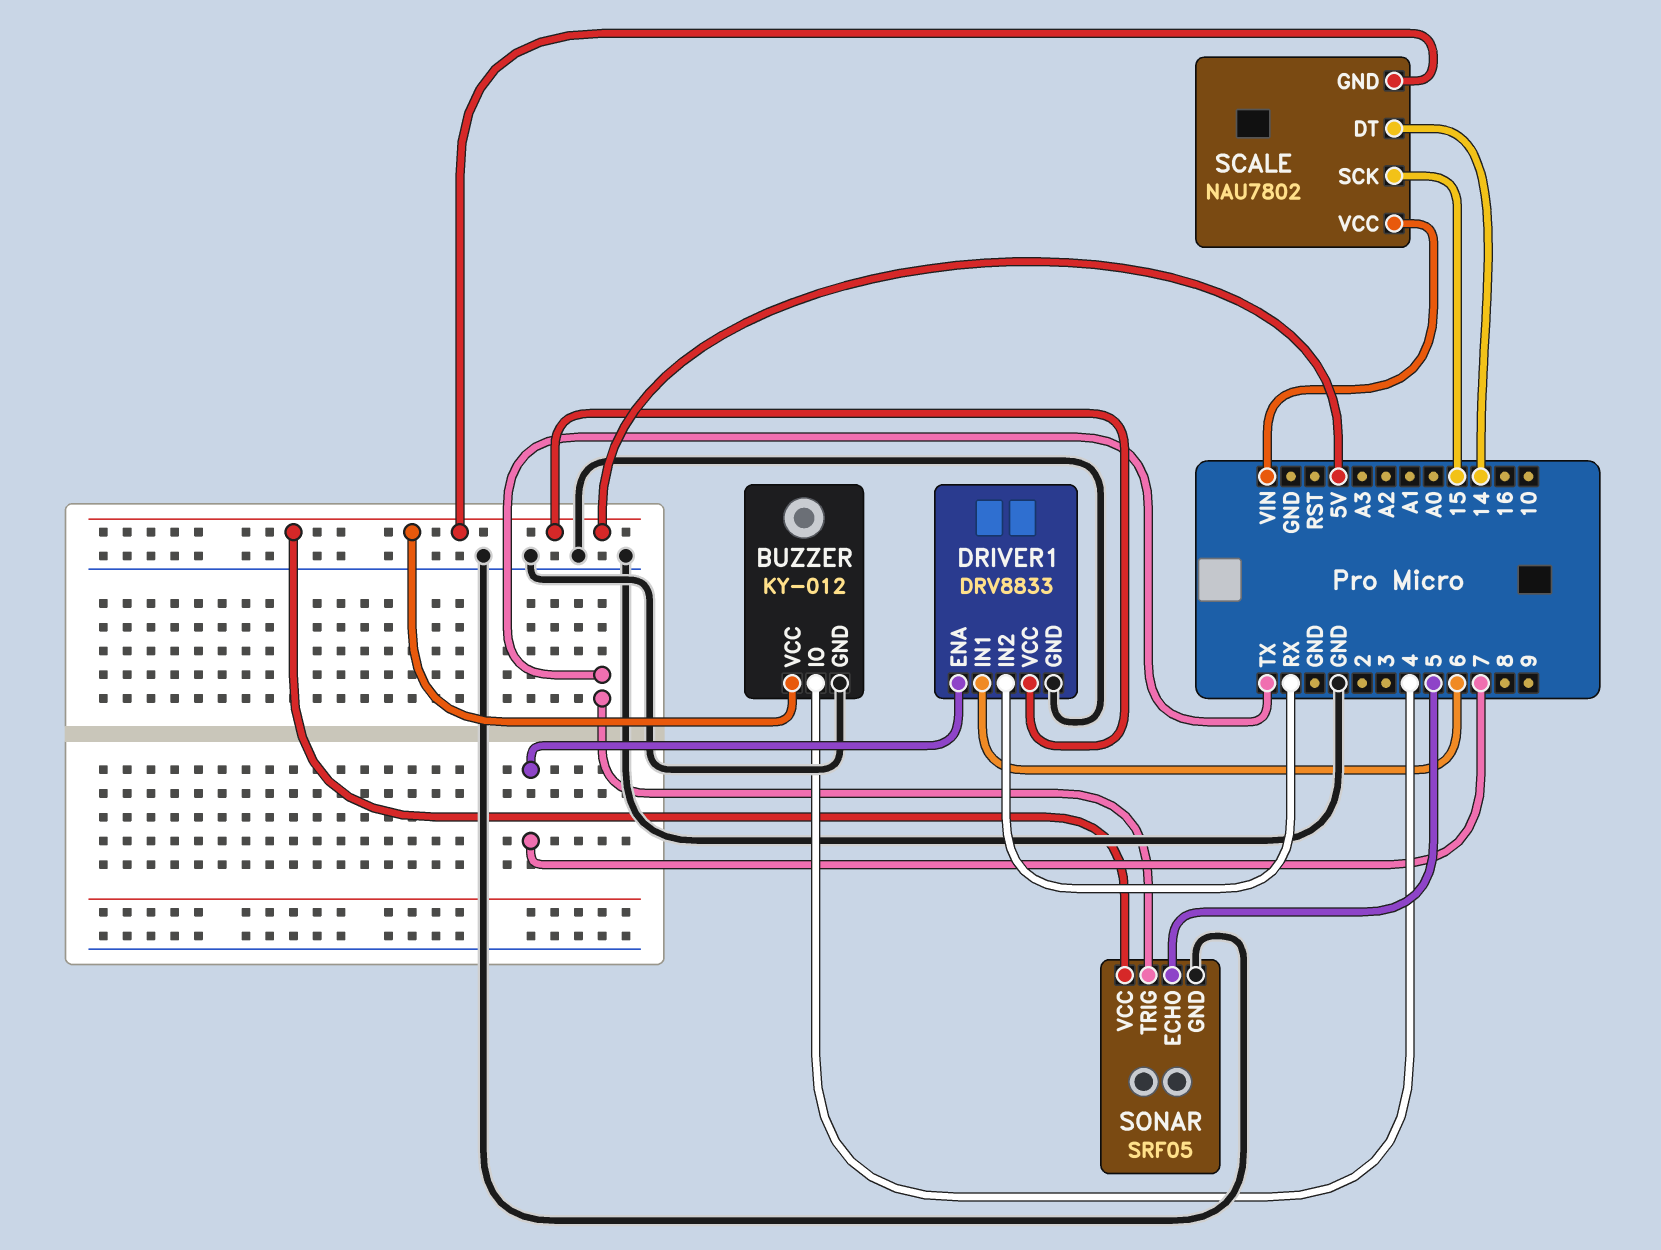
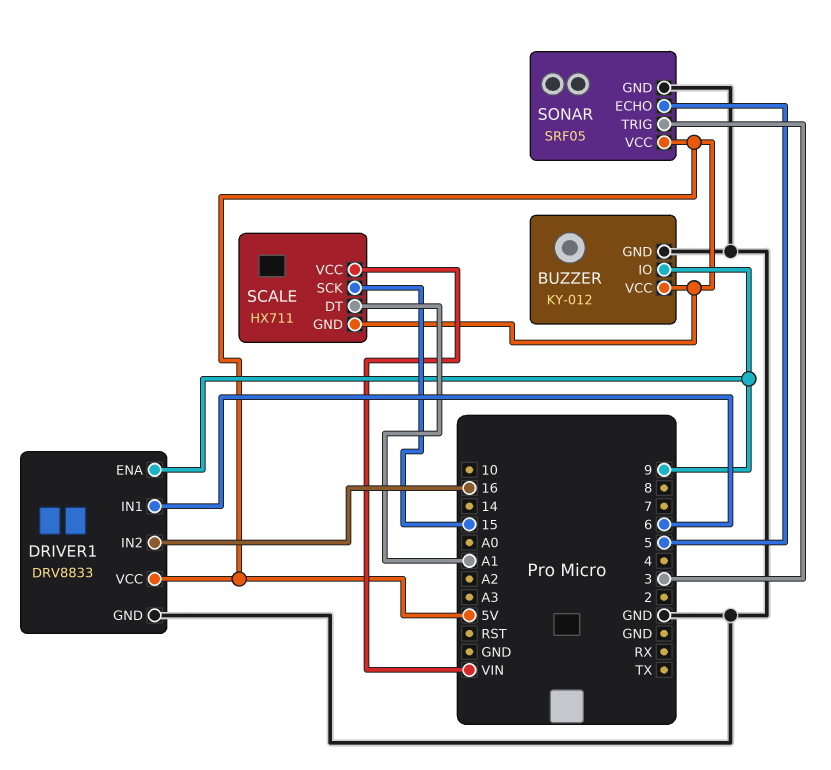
BUZZER pin IO: 4 -> 9
DRIVER1 pin ENA: 7 -> 9
DRIVER1 pin IN2: RX -> 16
SCALE: NAU7802 -> HX711
SCALE pin DT: 14 -> A1
SONAR pin TRIG: TX -> 3

